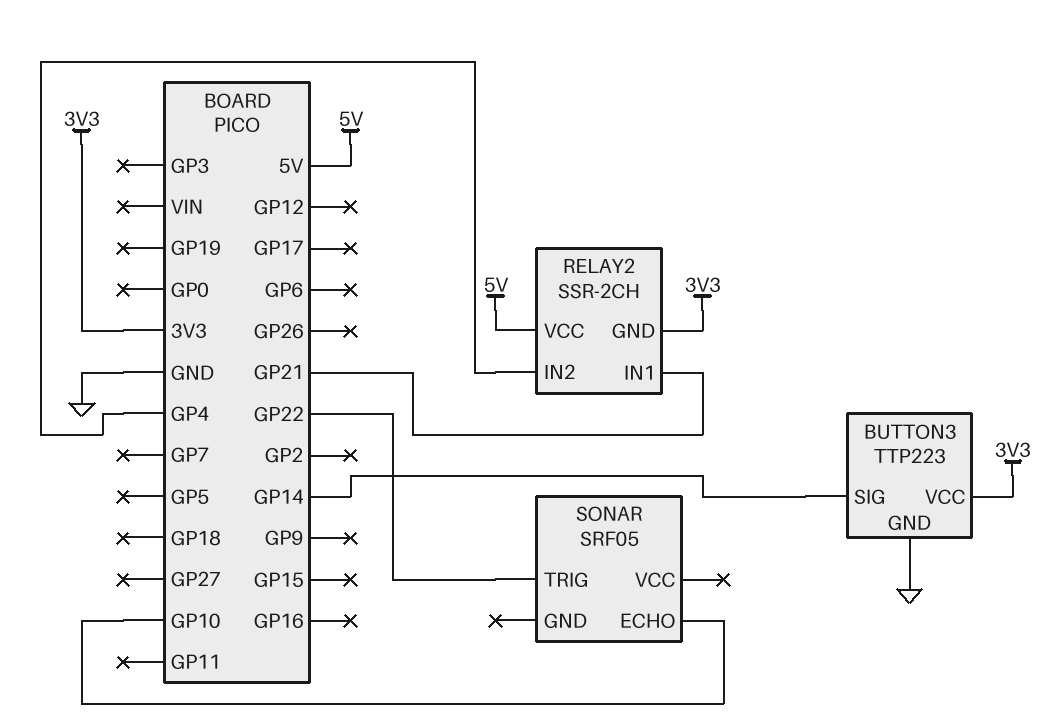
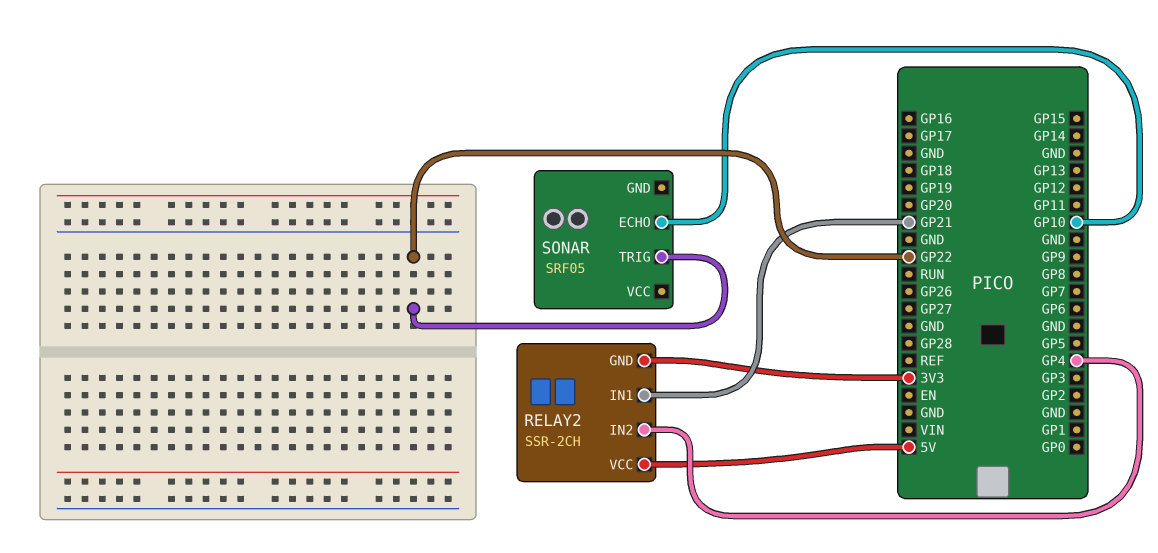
BUTTON3: TTP223 -> none
BUTTON3 pin GND: GND -> none
BUTTON3 pin SIG: GP14 -> none
BUTTON3 pin VCC: 3V3 -> none

